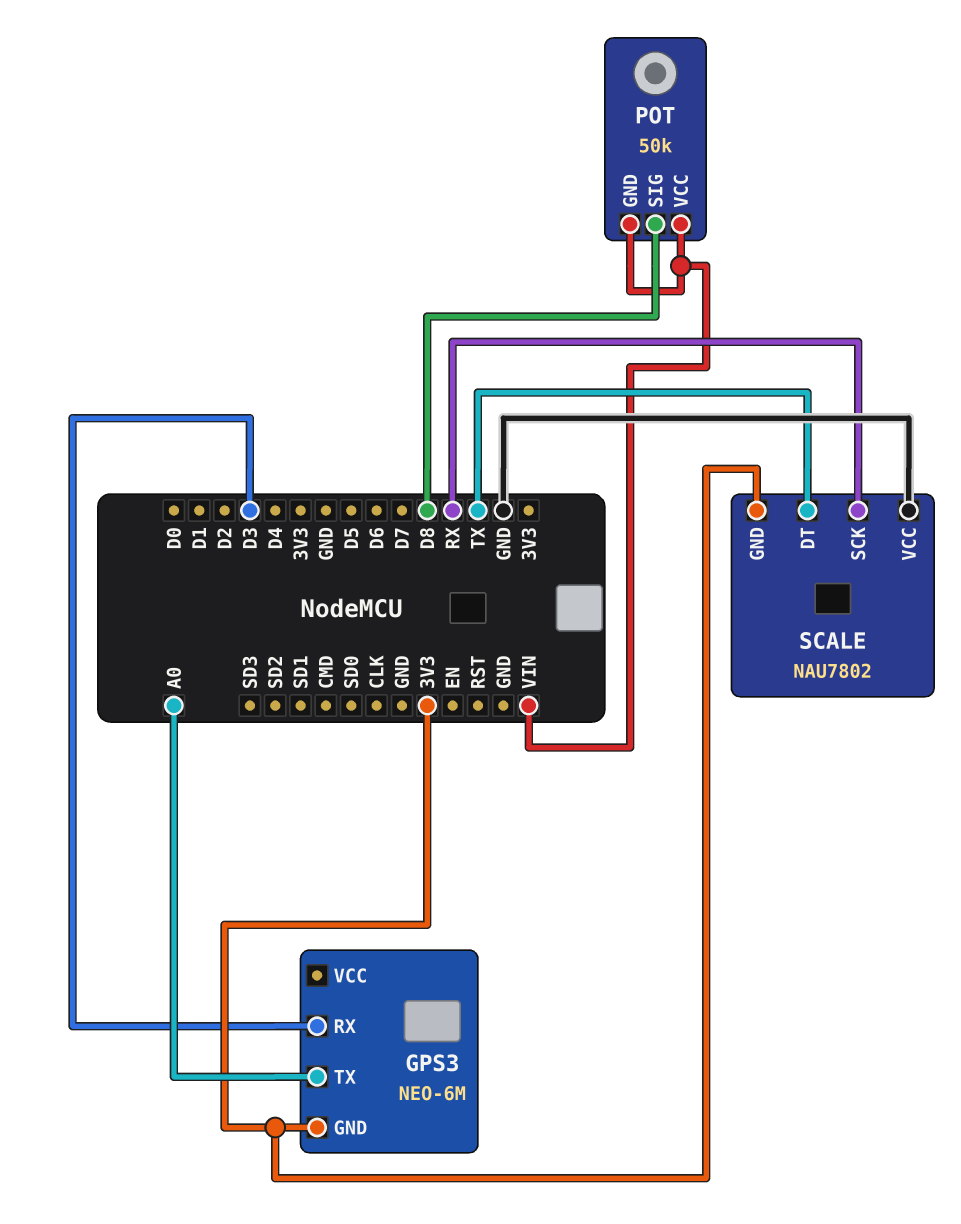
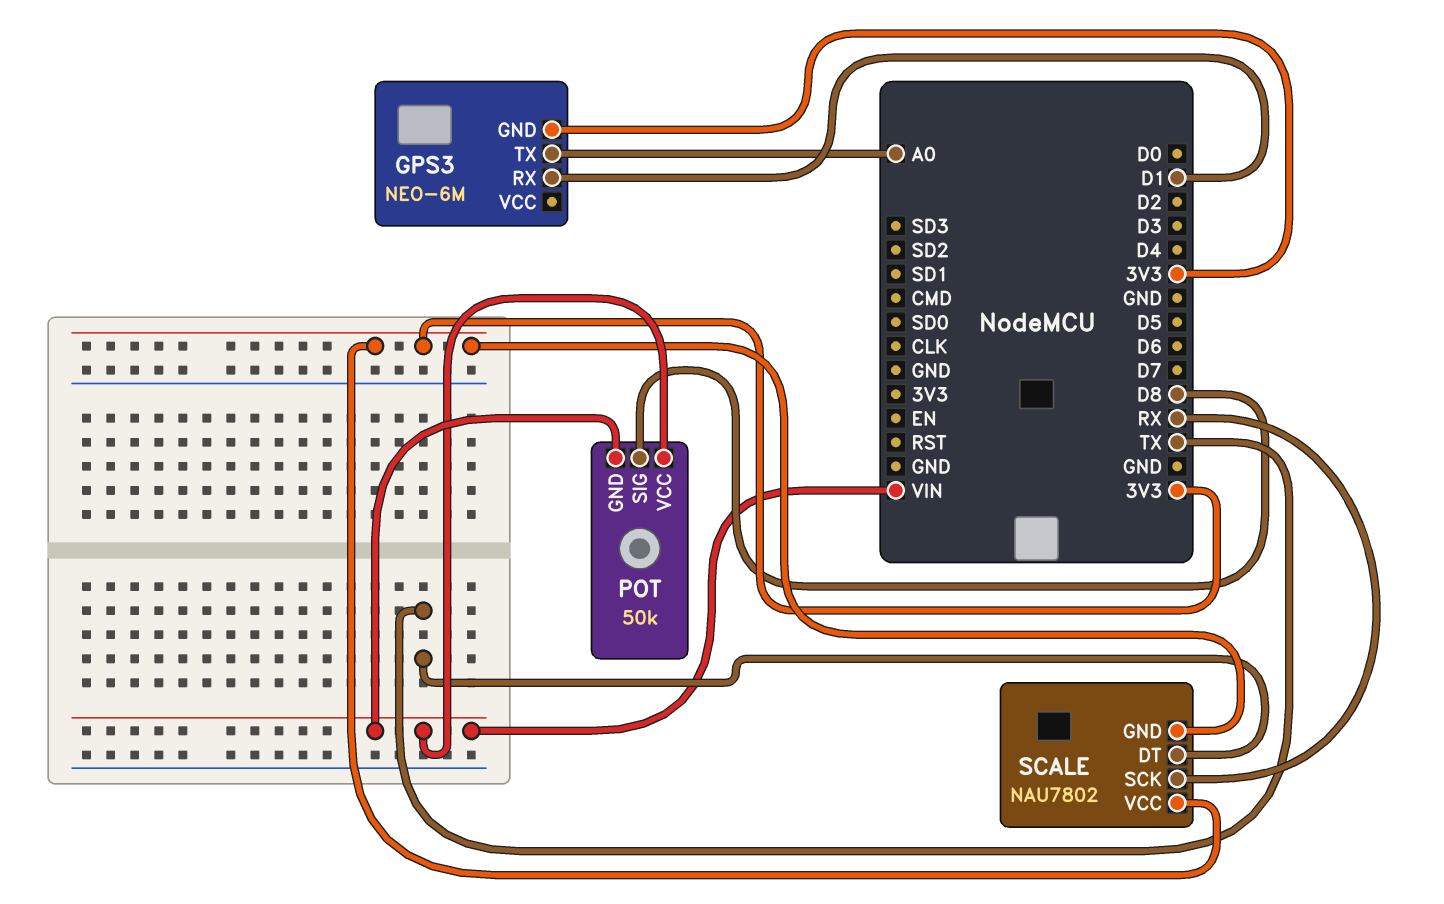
GPS3 pin RX: D3 -> D1
SCALE pin VCC: GND -> 3V3

